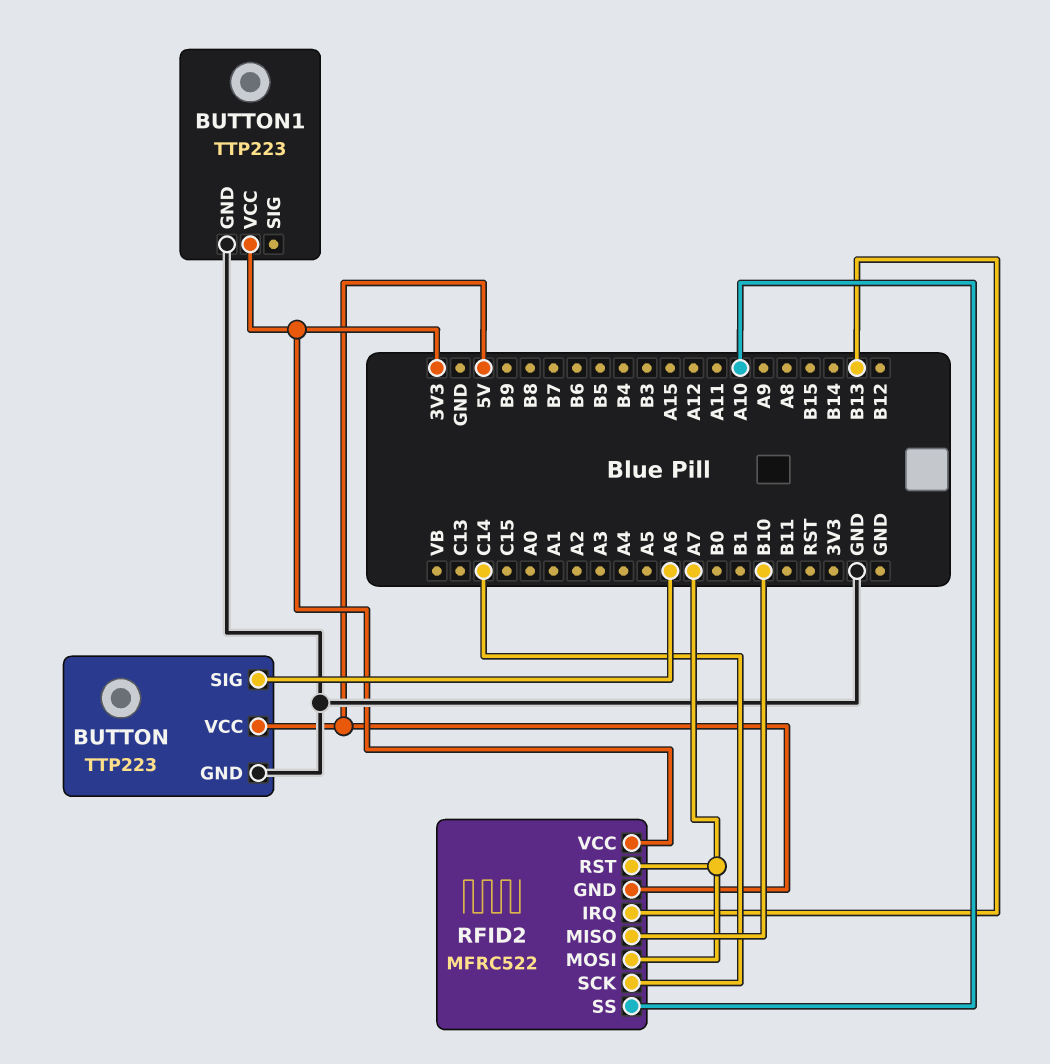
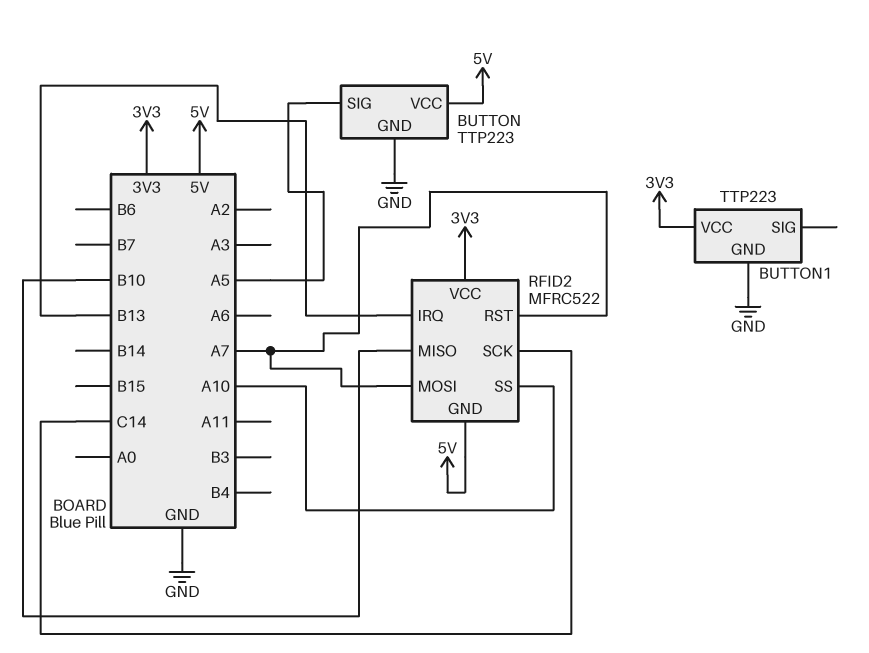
BUTTON pin SIG: A6 -> A5

